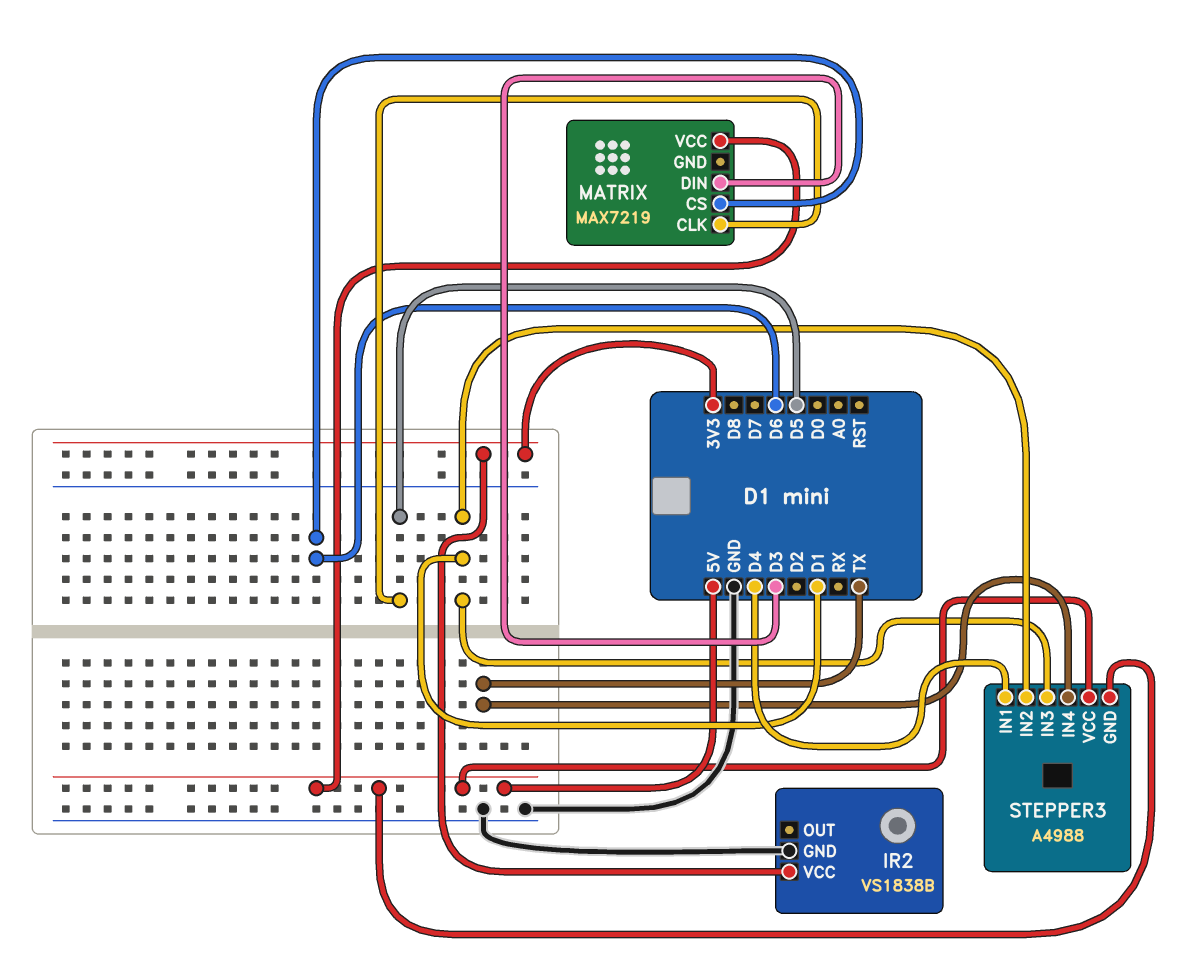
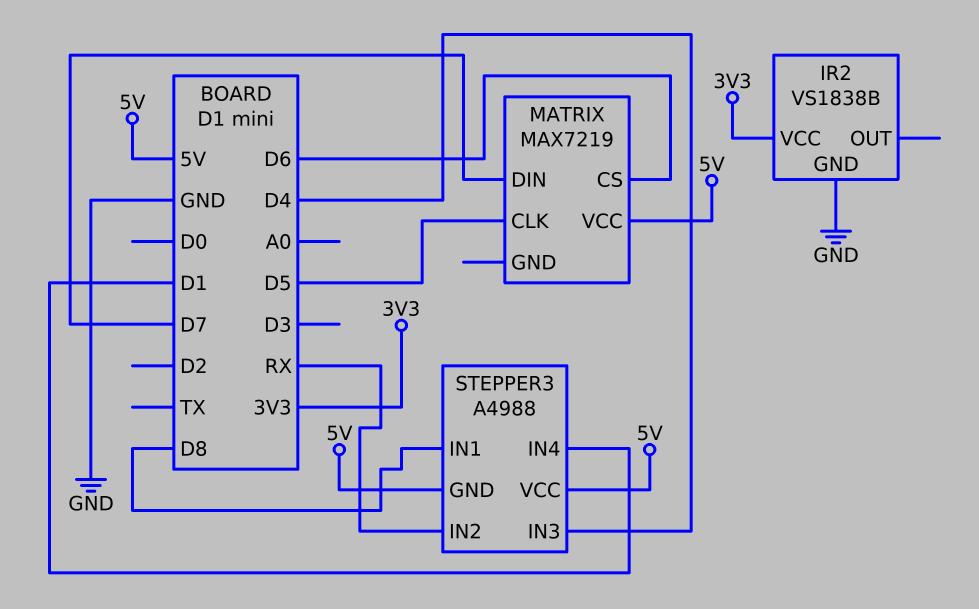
MATRIX pin DIN: D3 -> D7
STEPPER3 pin IN1: D4 -> D8
STEPPER3 pin IN2: D1 -> RX
STEPPER3 pin IN3: D1 -> D4
STEPPER3 pin IN4: TX -> D1

